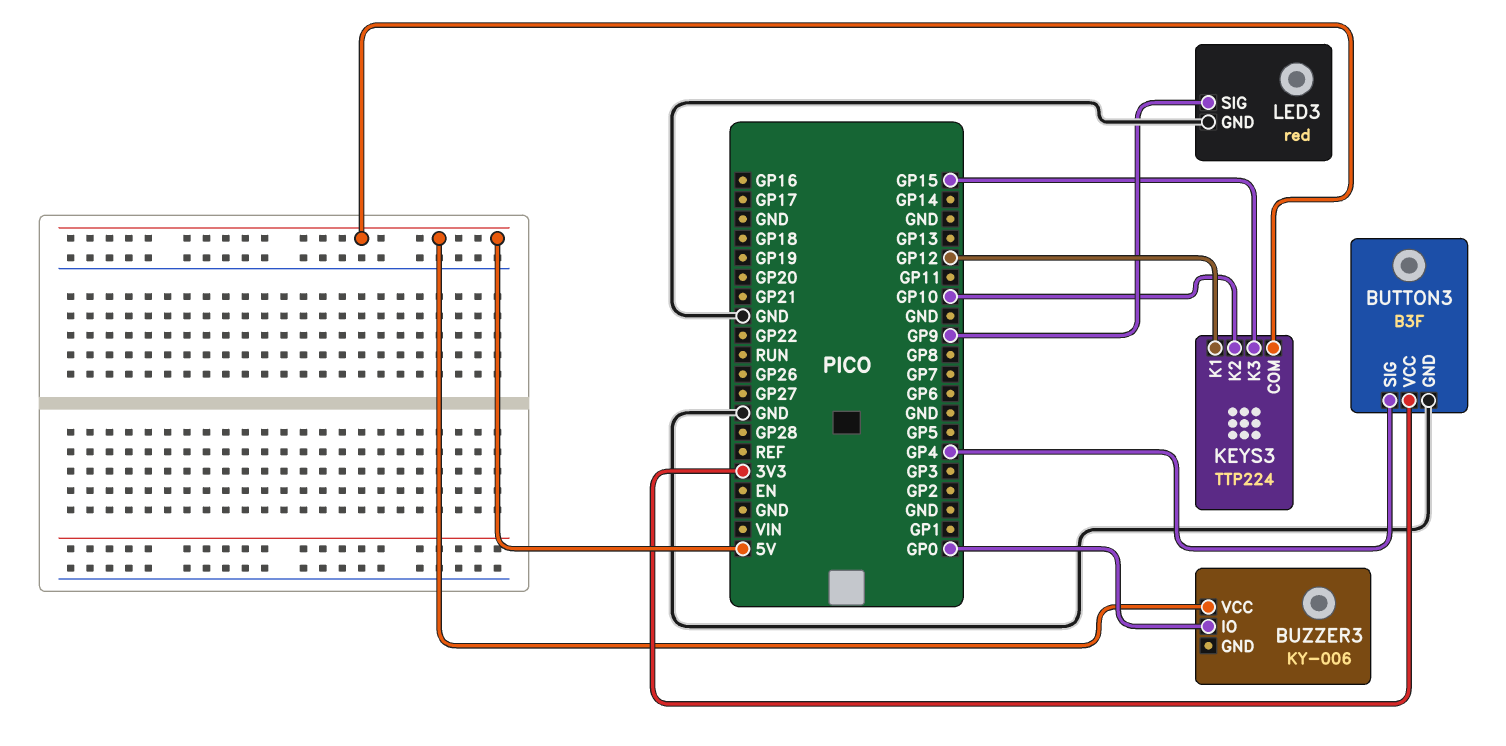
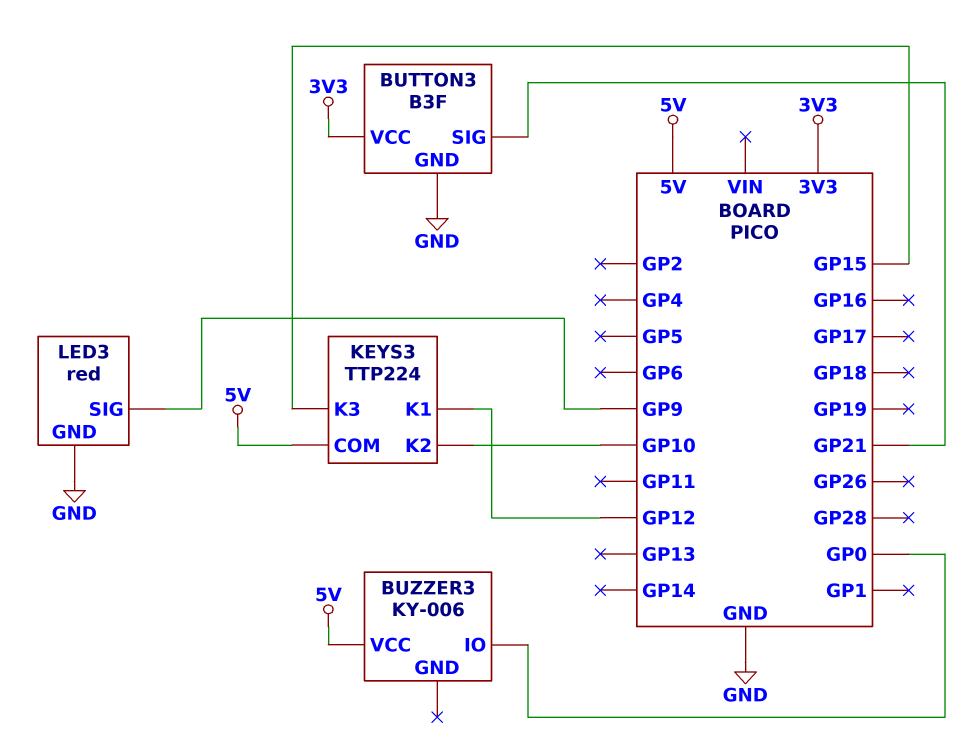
BUTTON3 pin SIG: GP4 -> GP21

